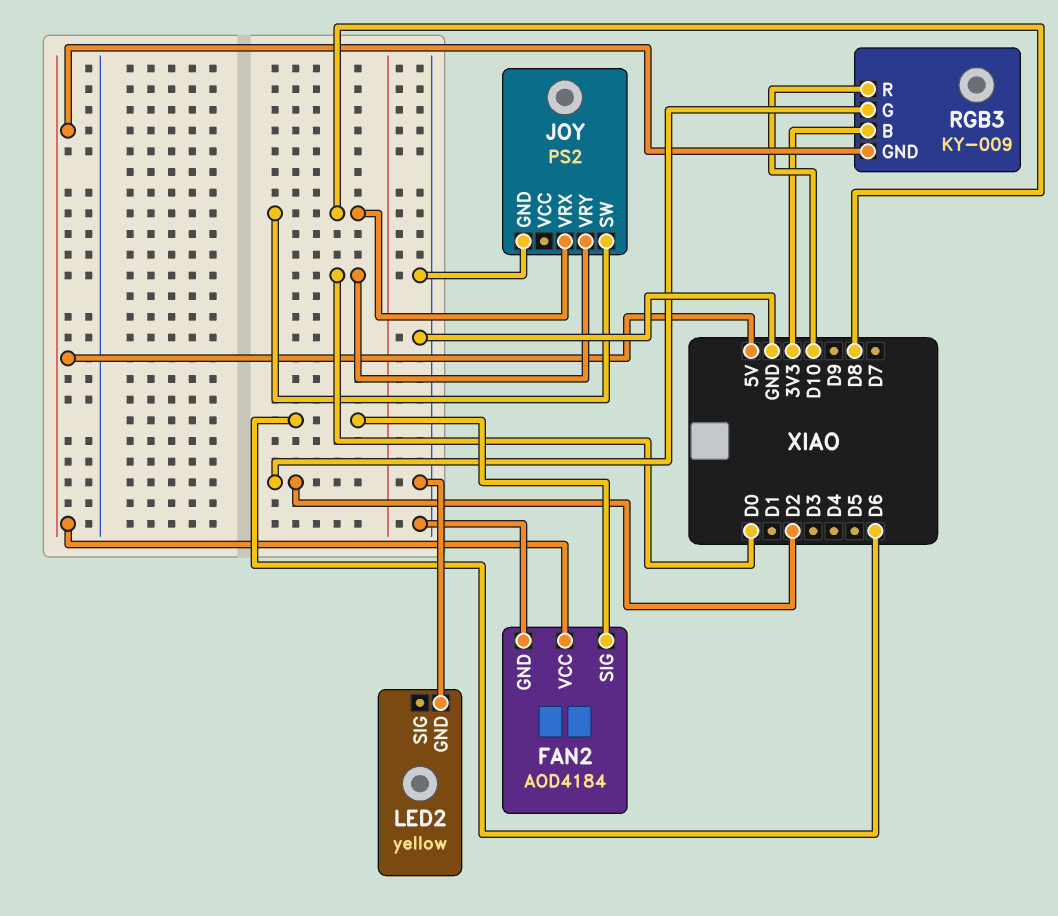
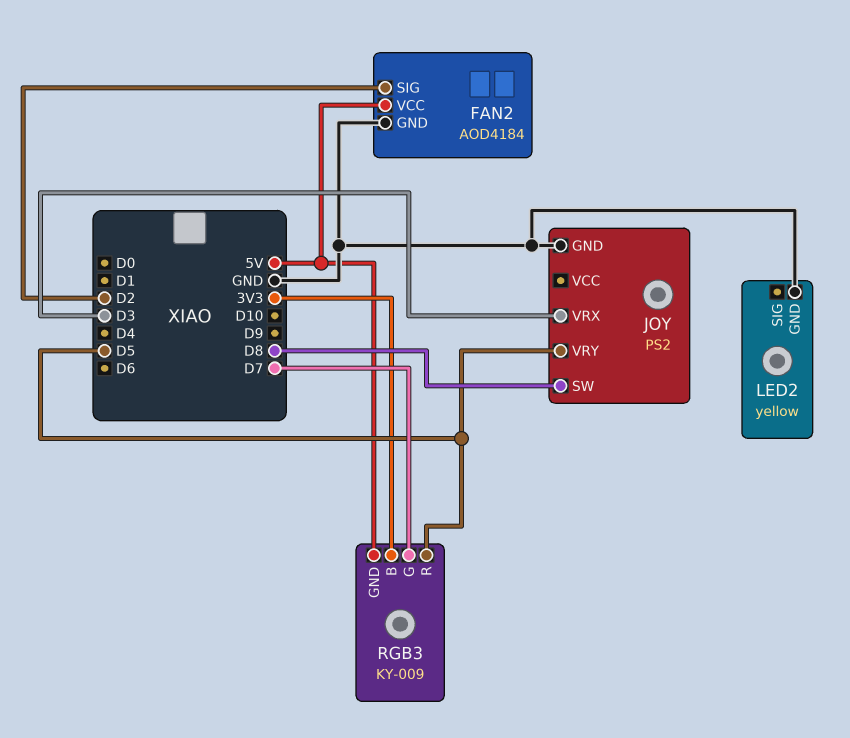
FAN2 pin SIG: D6 -> D2
JOY pin VRX: D8 -> D3
JOY pin VRY: D0 -> D5
RGB3 pin G: D2 -> D7
RGB3 pin R: D10 -> D5

